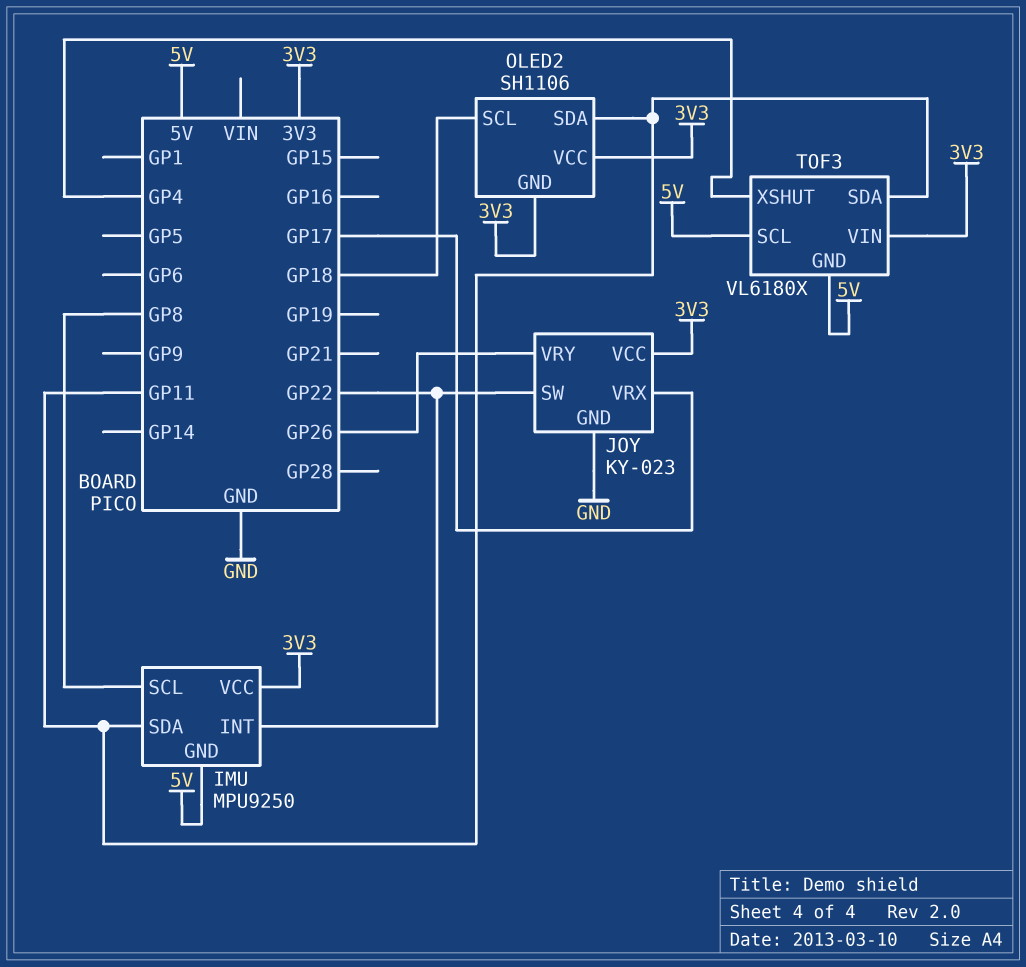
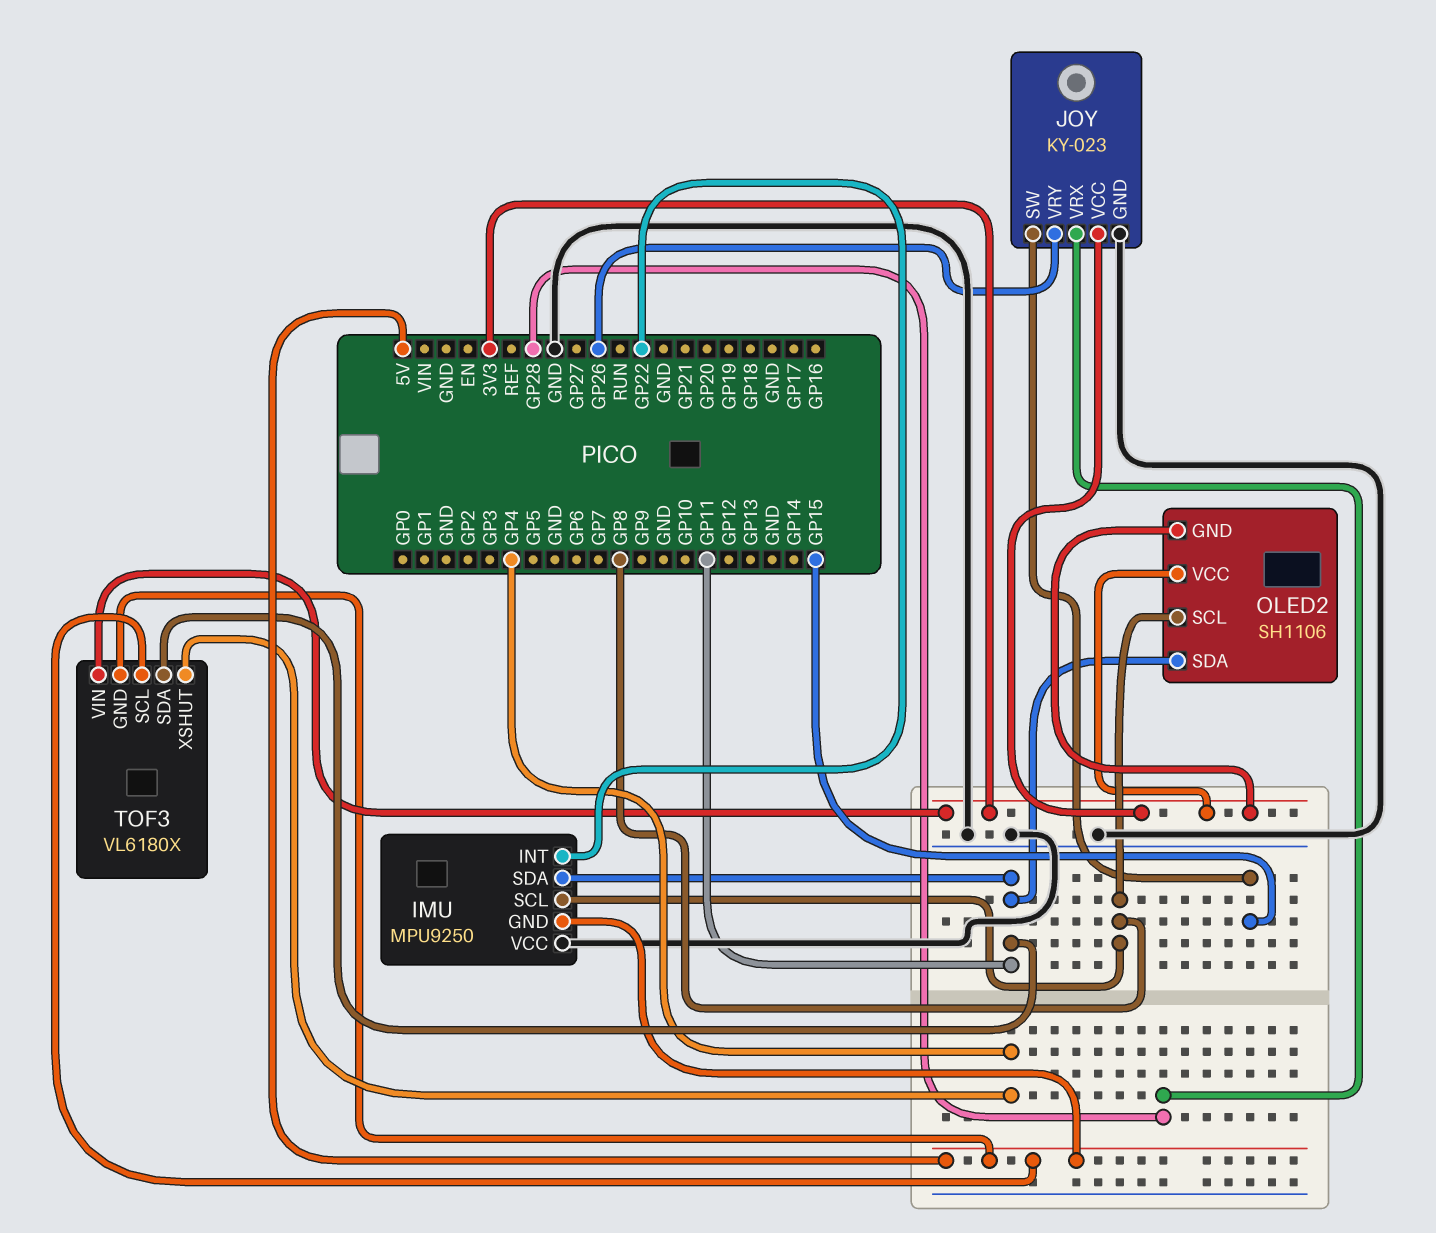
IMU pin VCC: 3V3 -> GND
JOY pin SW: GP22 -> GP15
JOY pin VRX: GP17 -> GP28
OLED2 pin SCL: GP18 -> GP8

